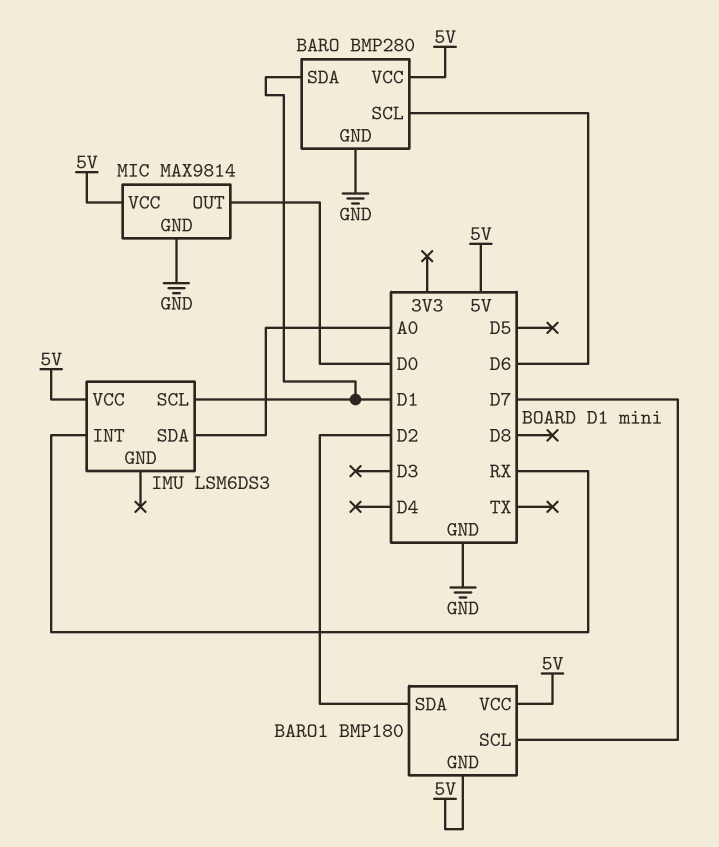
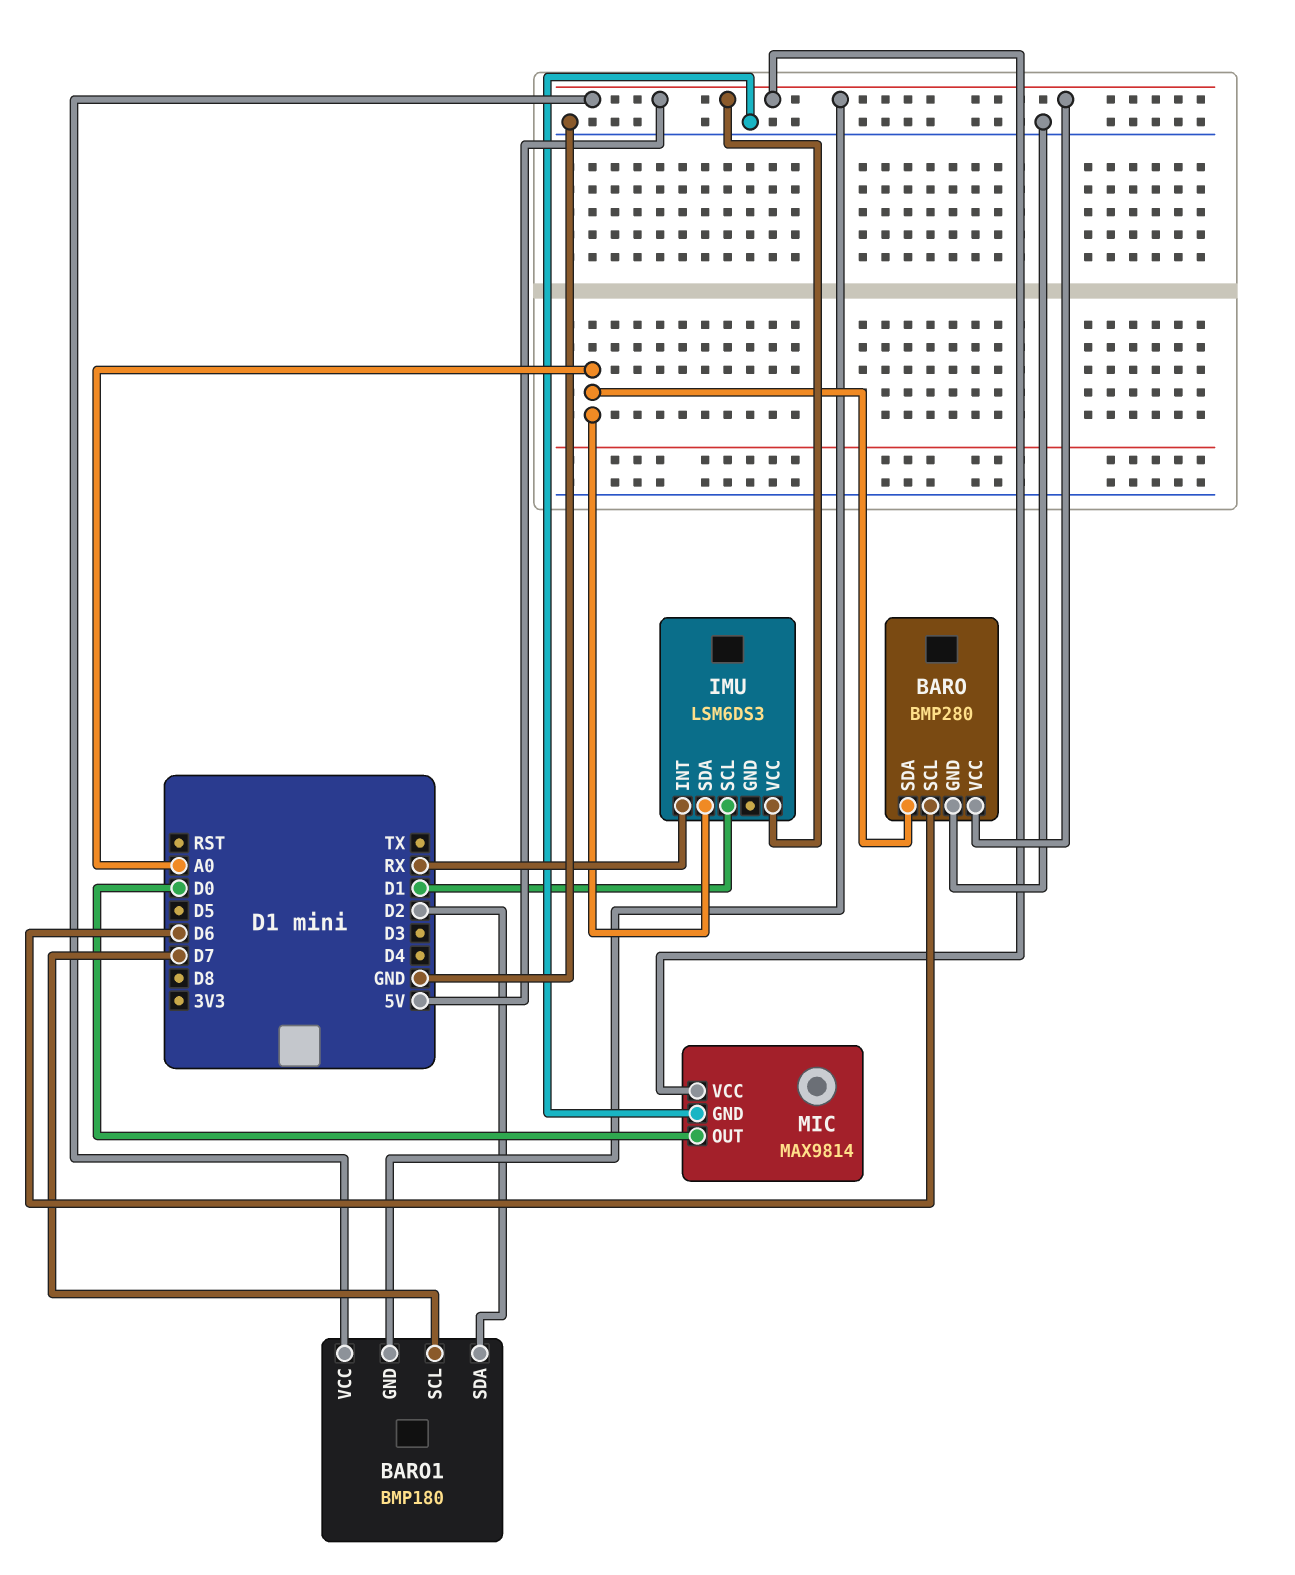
BARO pin SDA: D1 -> A0

